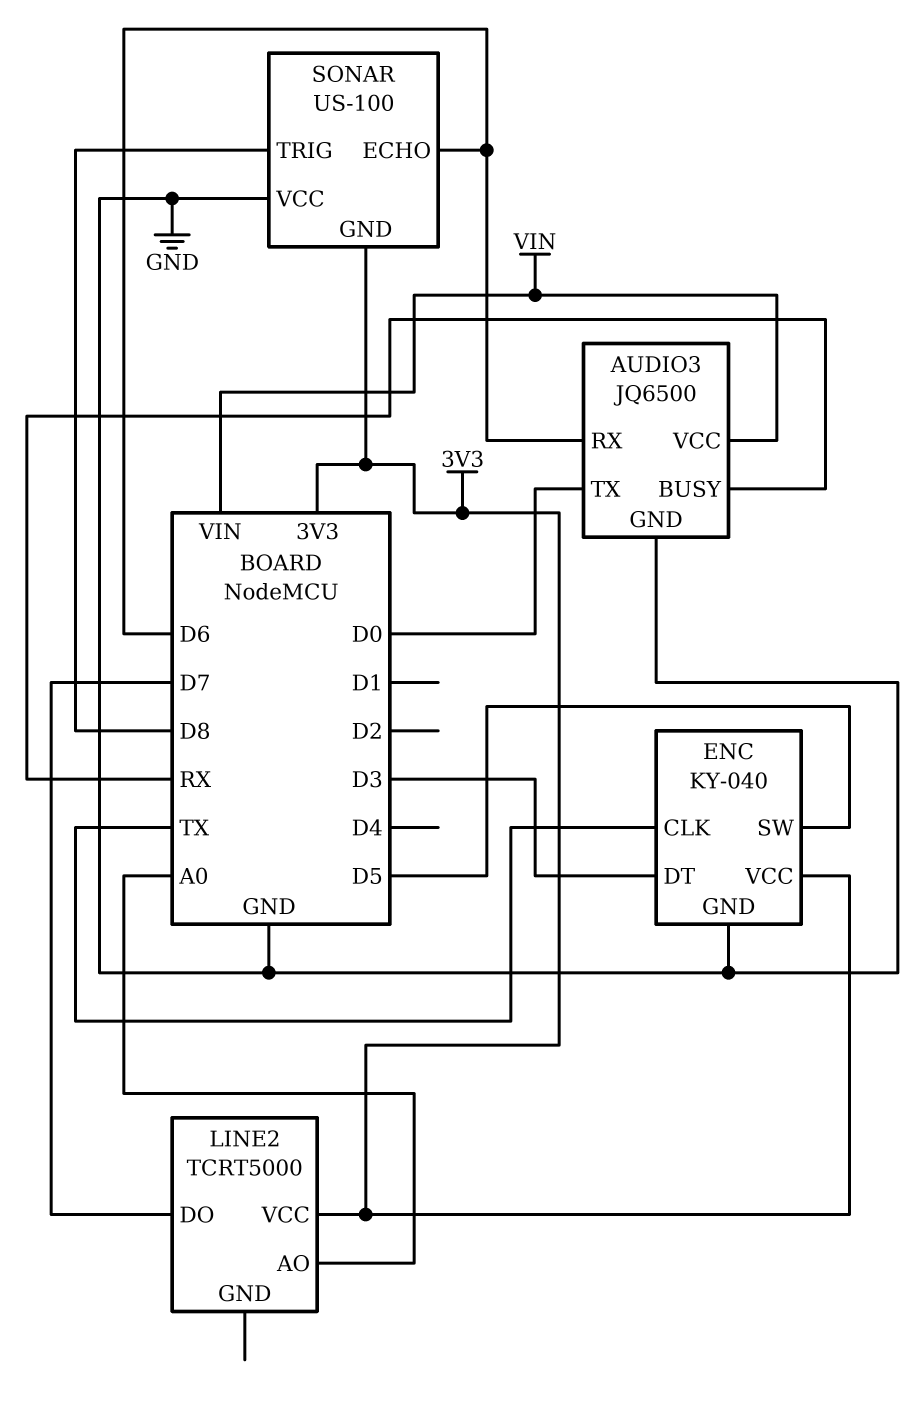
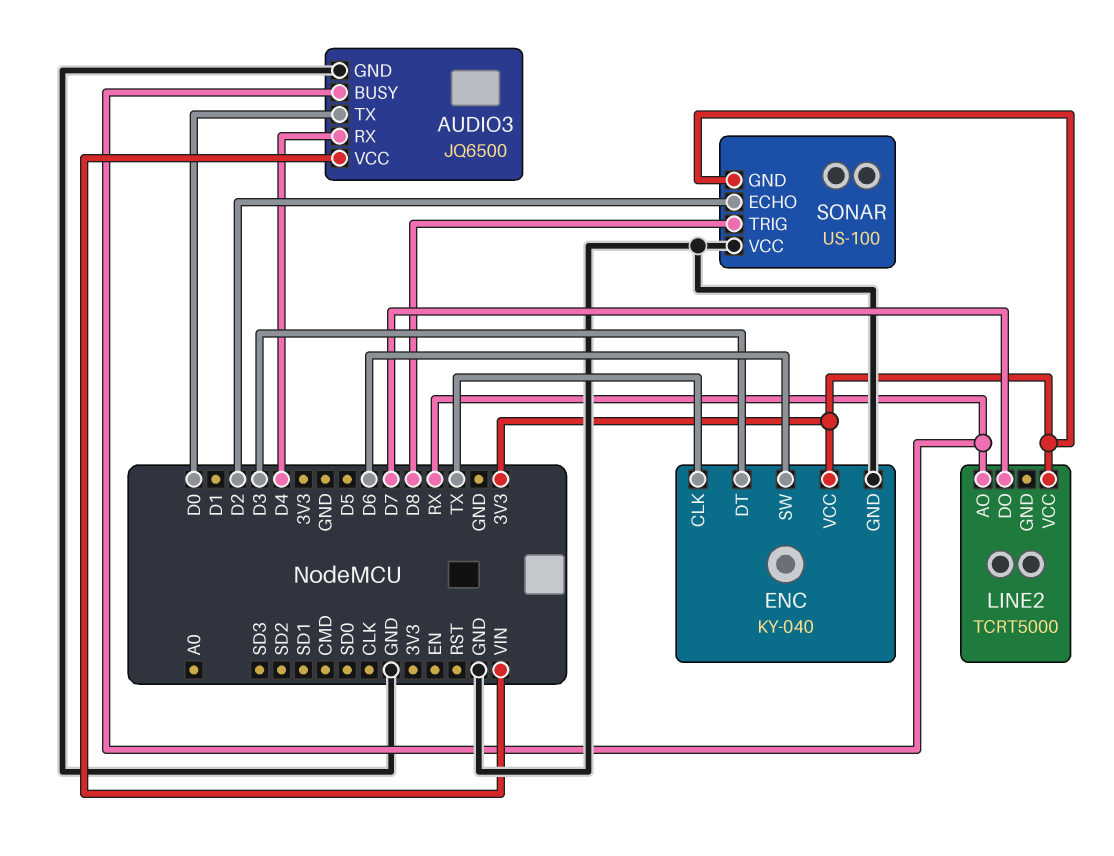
AUDIO3 pin RX: D6 -> D4
ENC pin SW: D5 -> D6
LINE2 pin AO: A0 -> RX
SONAR pin ECHO: D6 -> D2

